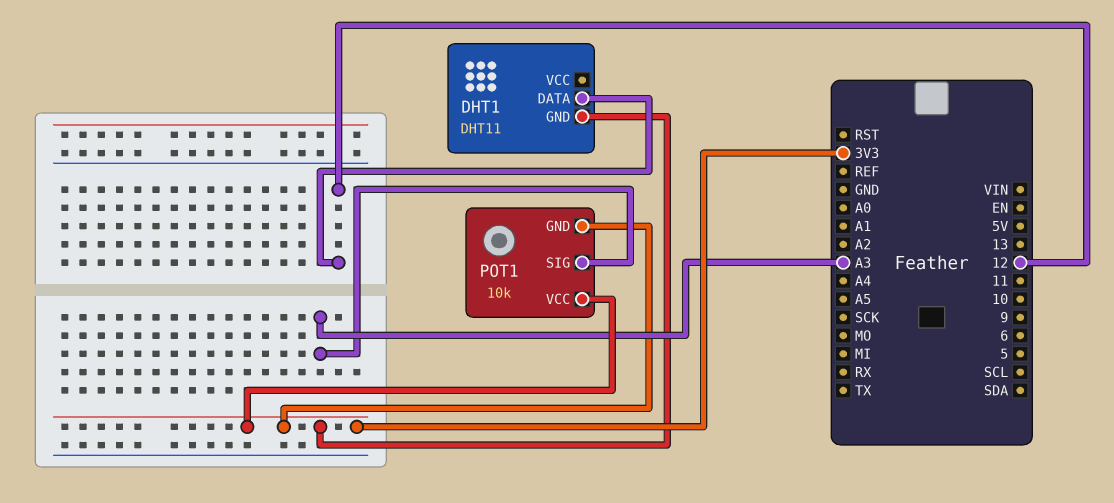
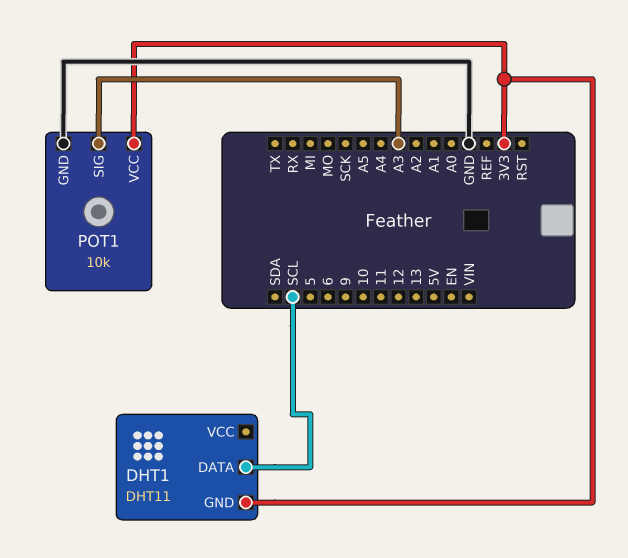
DHT1 pin DATA: 12 -> SCL
POT1 pin GND: 3V3 -> GND

